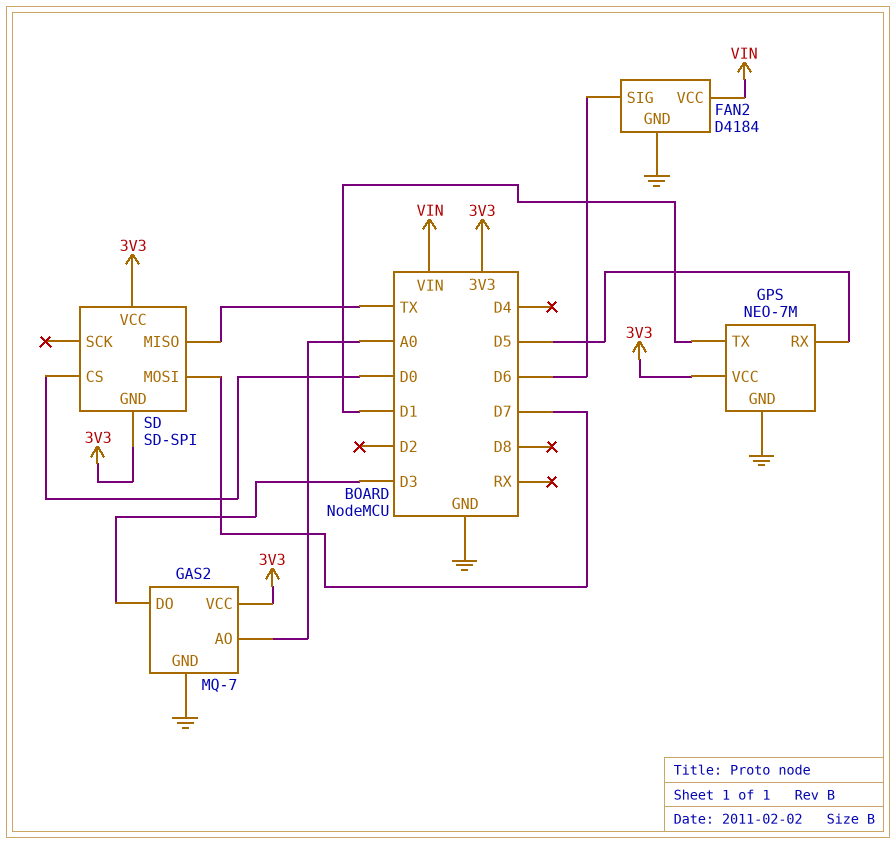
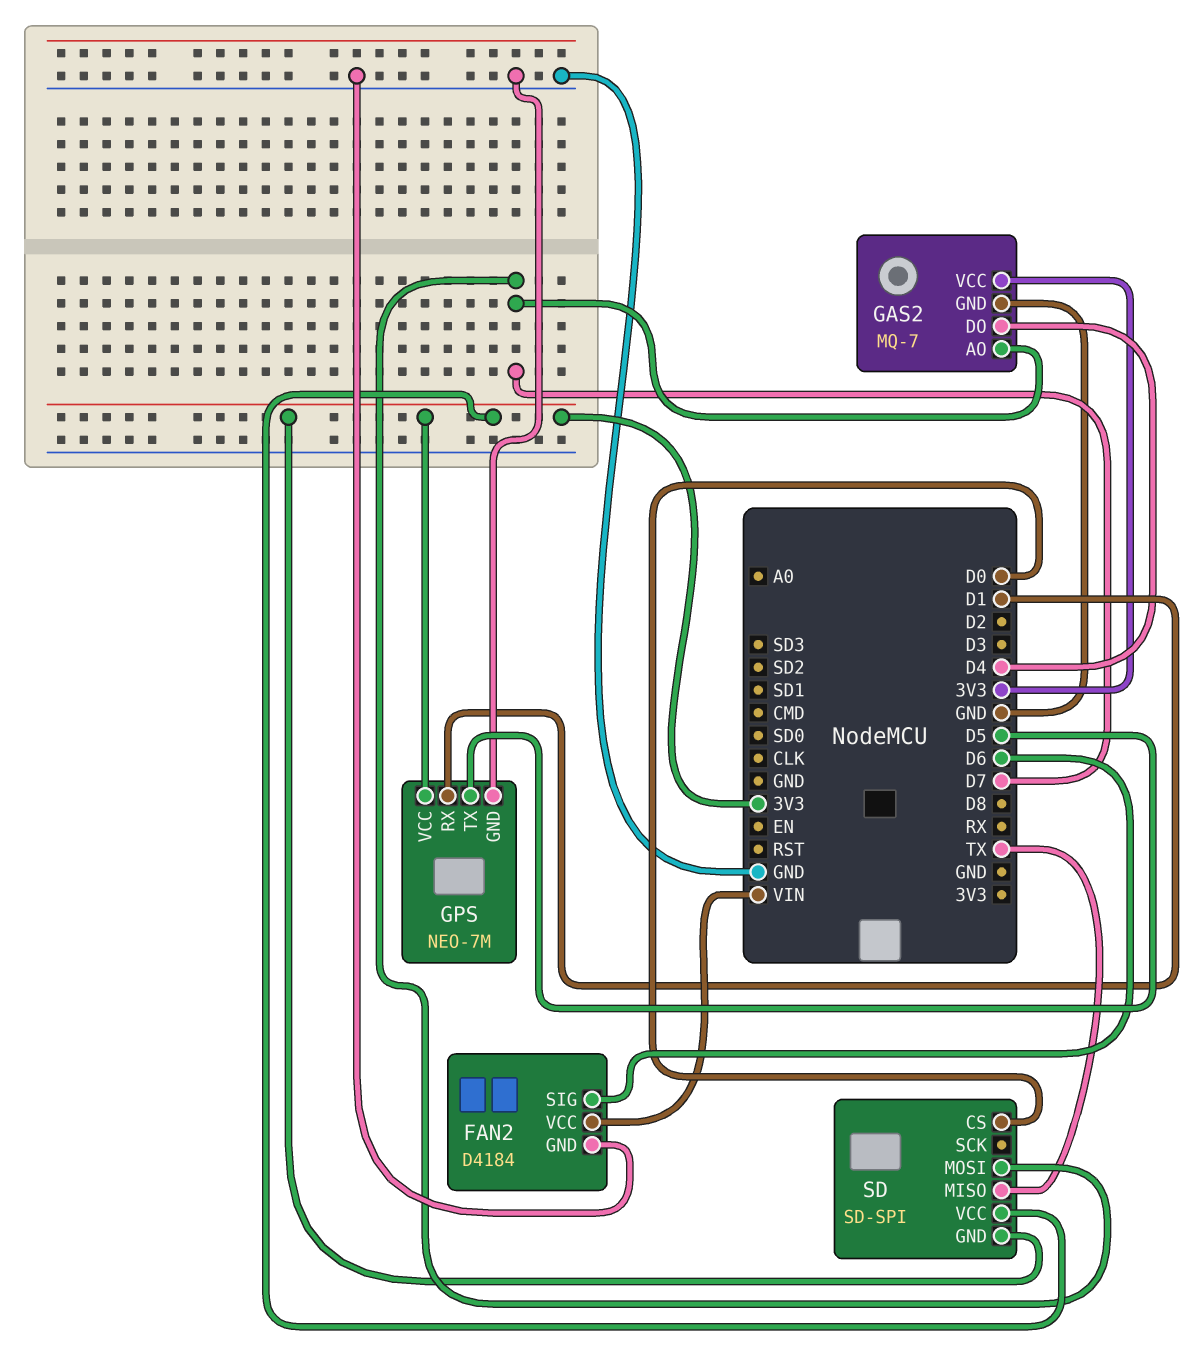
GAS2 pin AO: A0 -> D7
GAS2 pin DO: D3 -> D4
GPS pin RX: D5 -> D1
GPS pin TX: D1 -> D5

